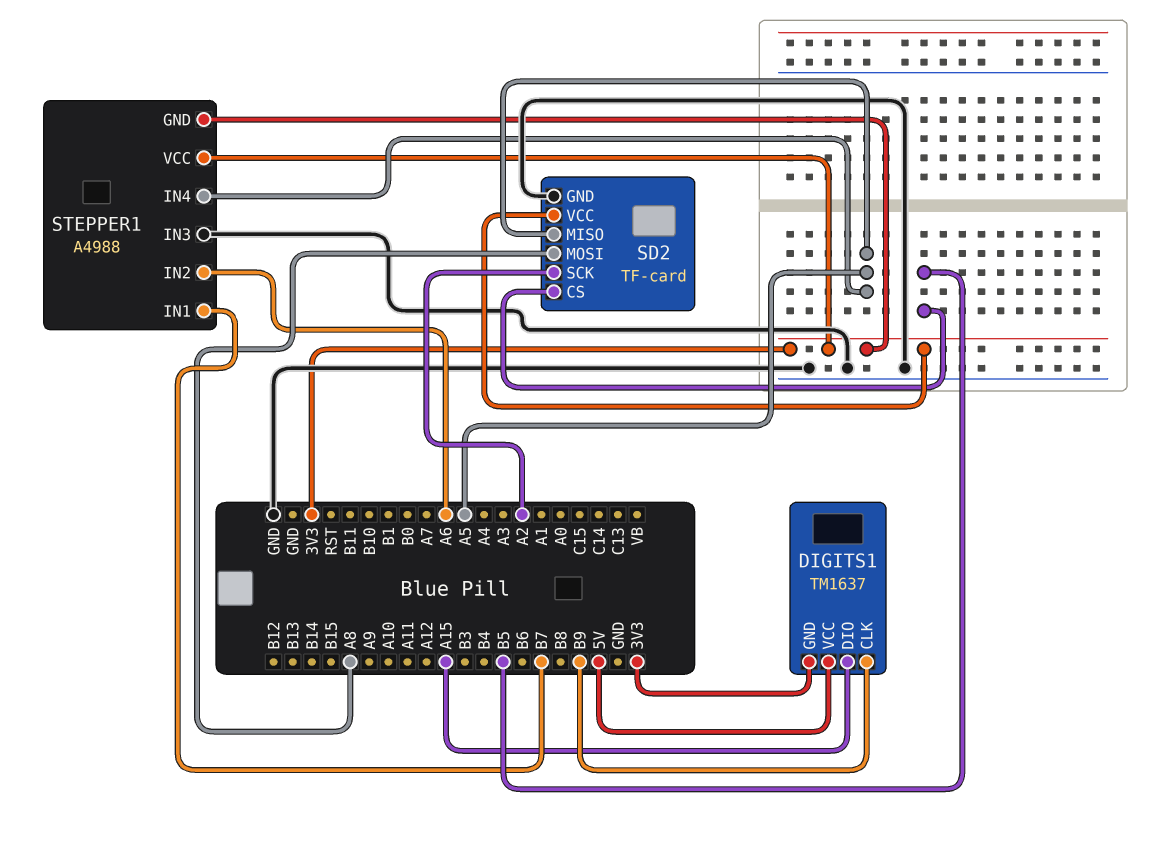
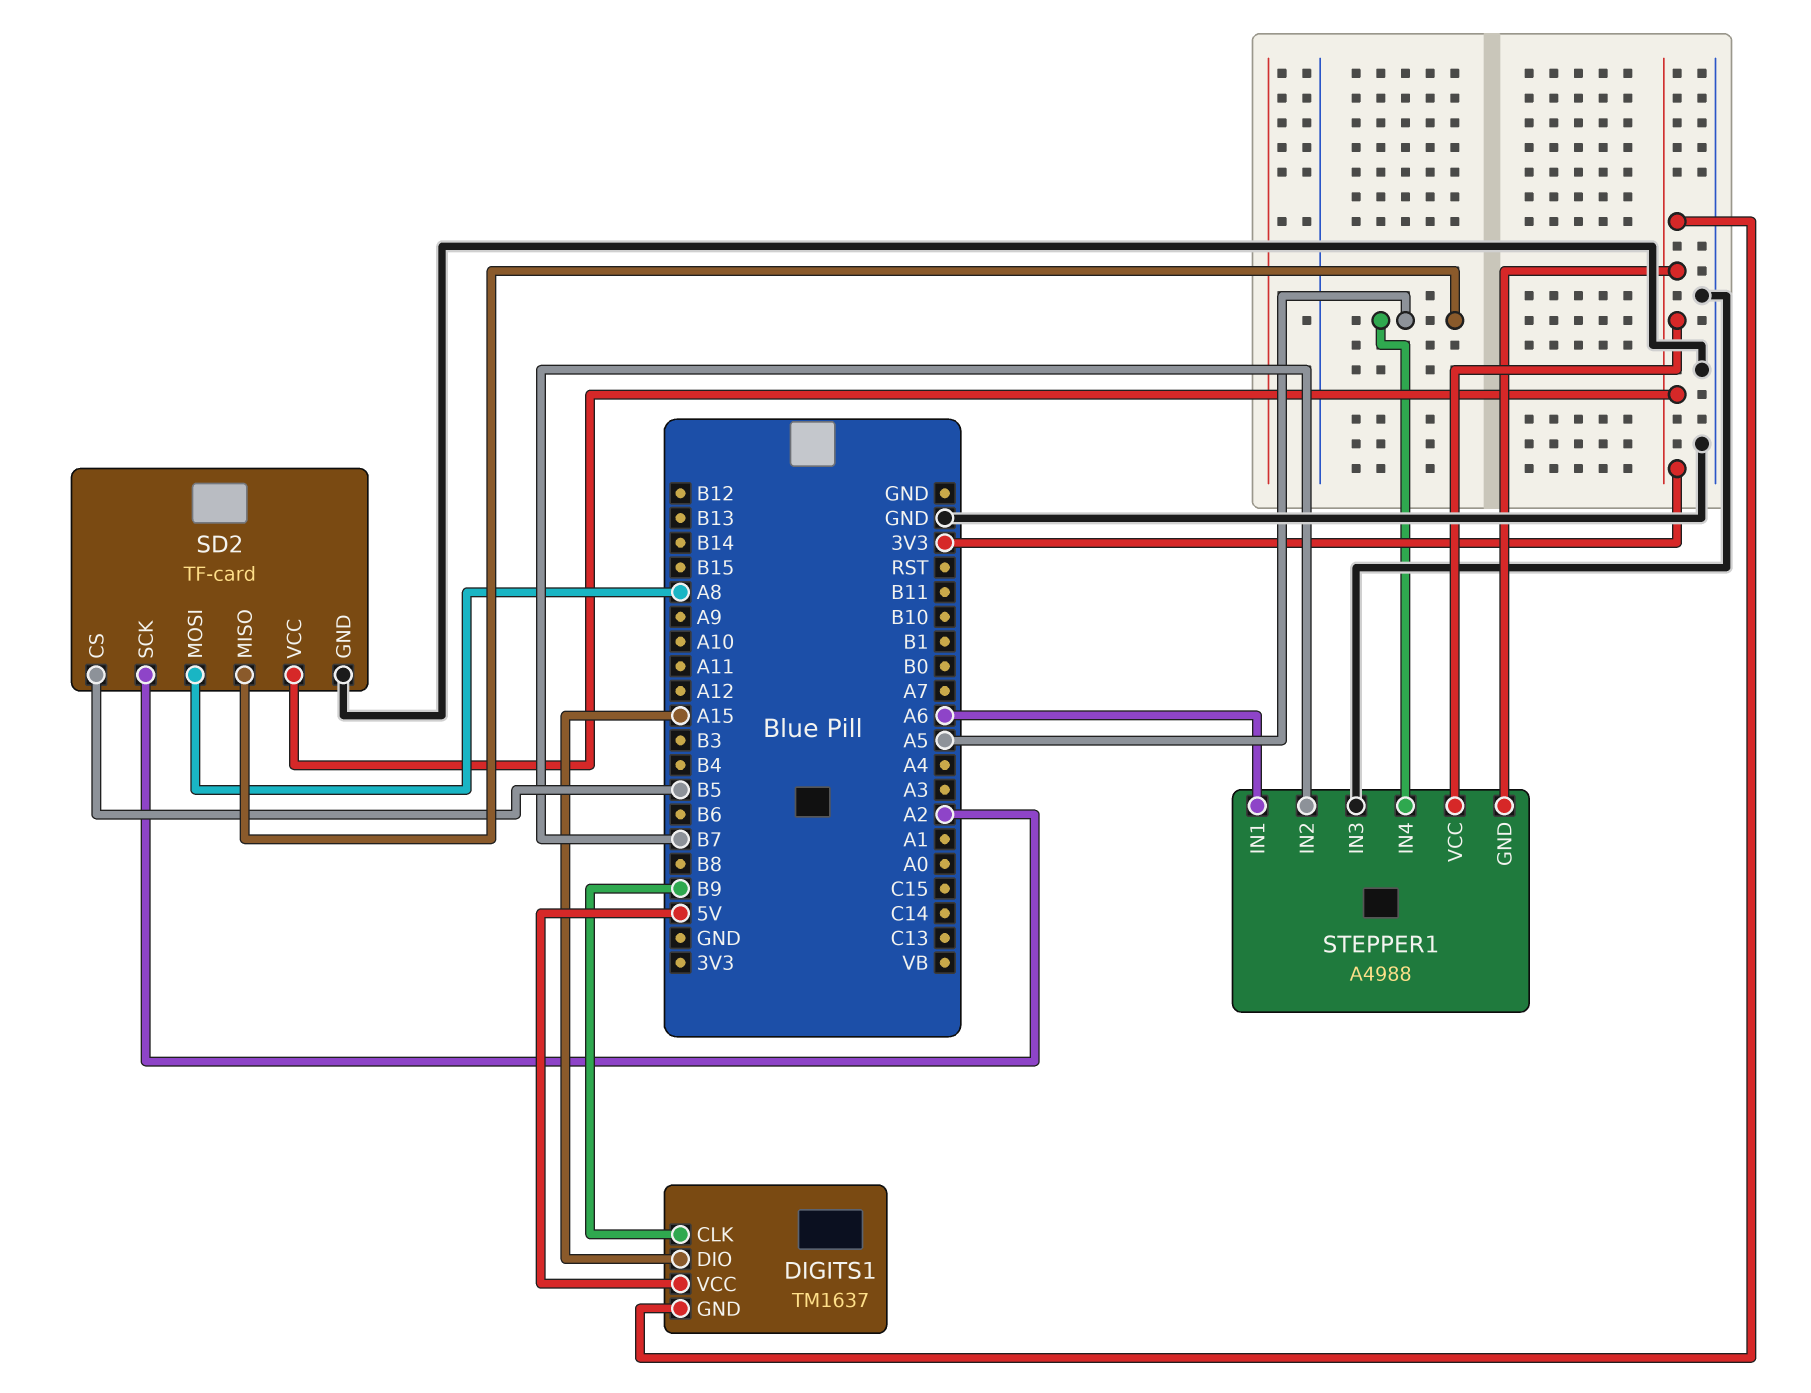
STEPPER1 pin IN1: B7 -> A6
STEPPER1 pin IN2: A6 -> B7

